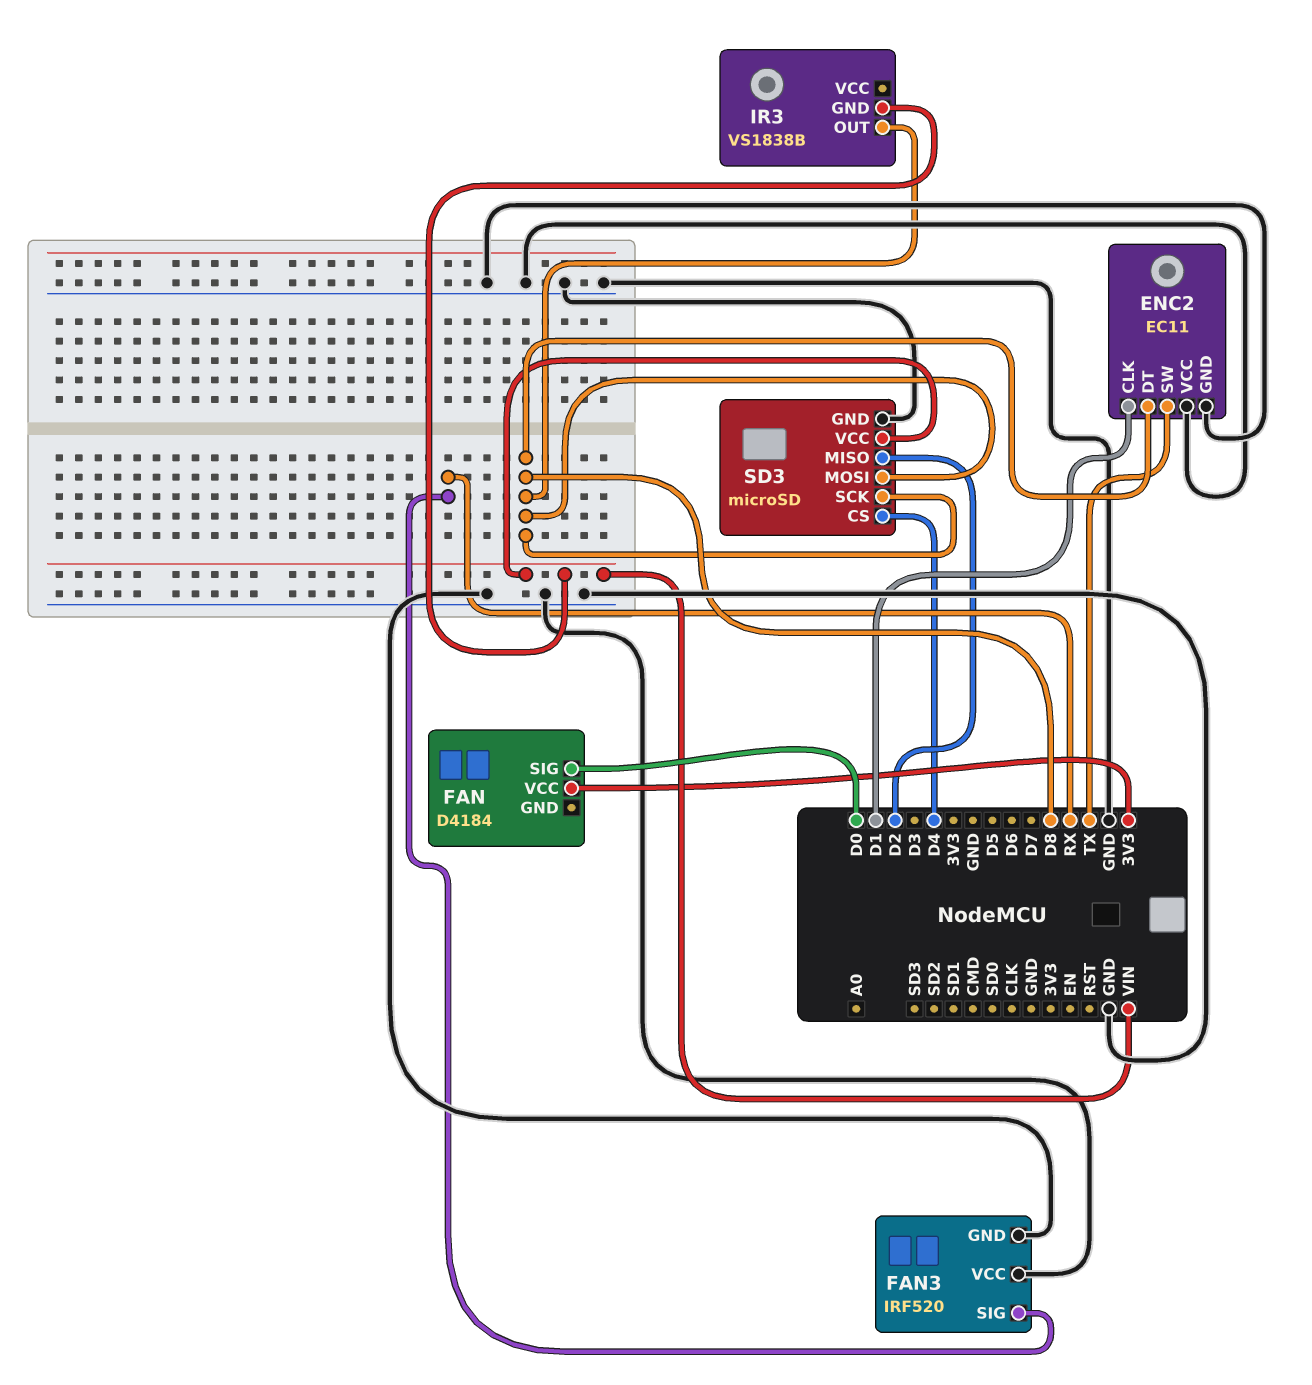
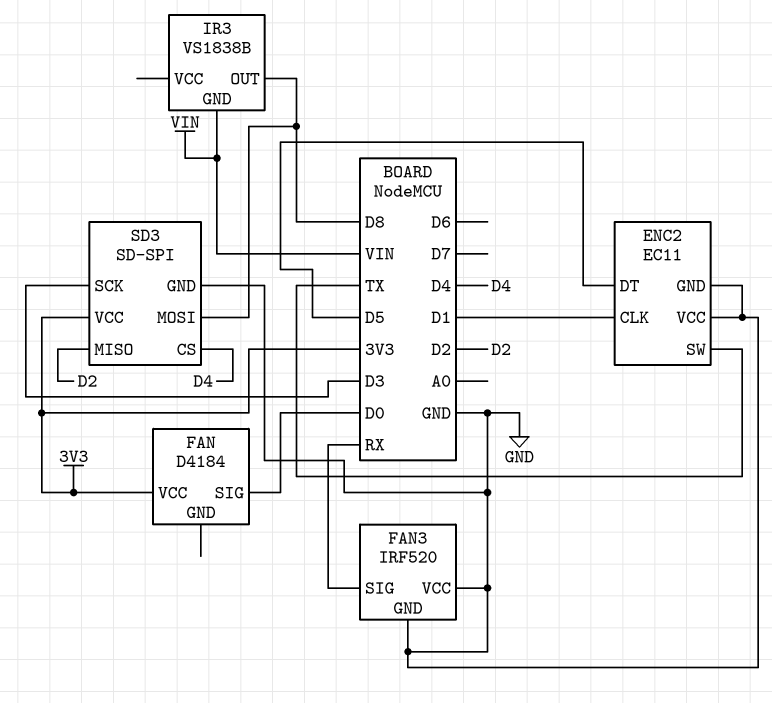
ENC2 pin DT: D8 -> D5
SD3: microSD -> SD-SPI
SD3 pin SCK: D8 -> D3
SD3 pin VCC: VIN -> 3V3

